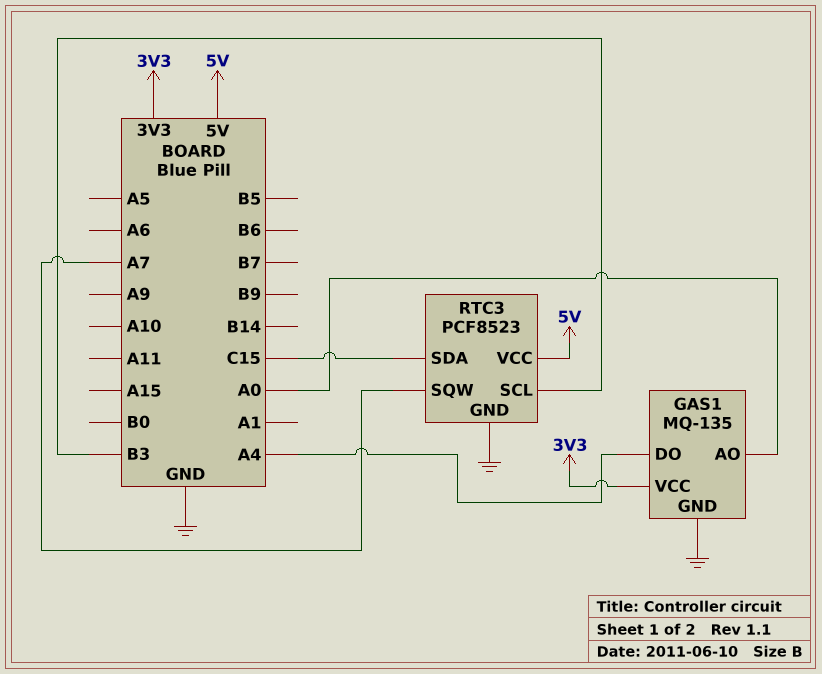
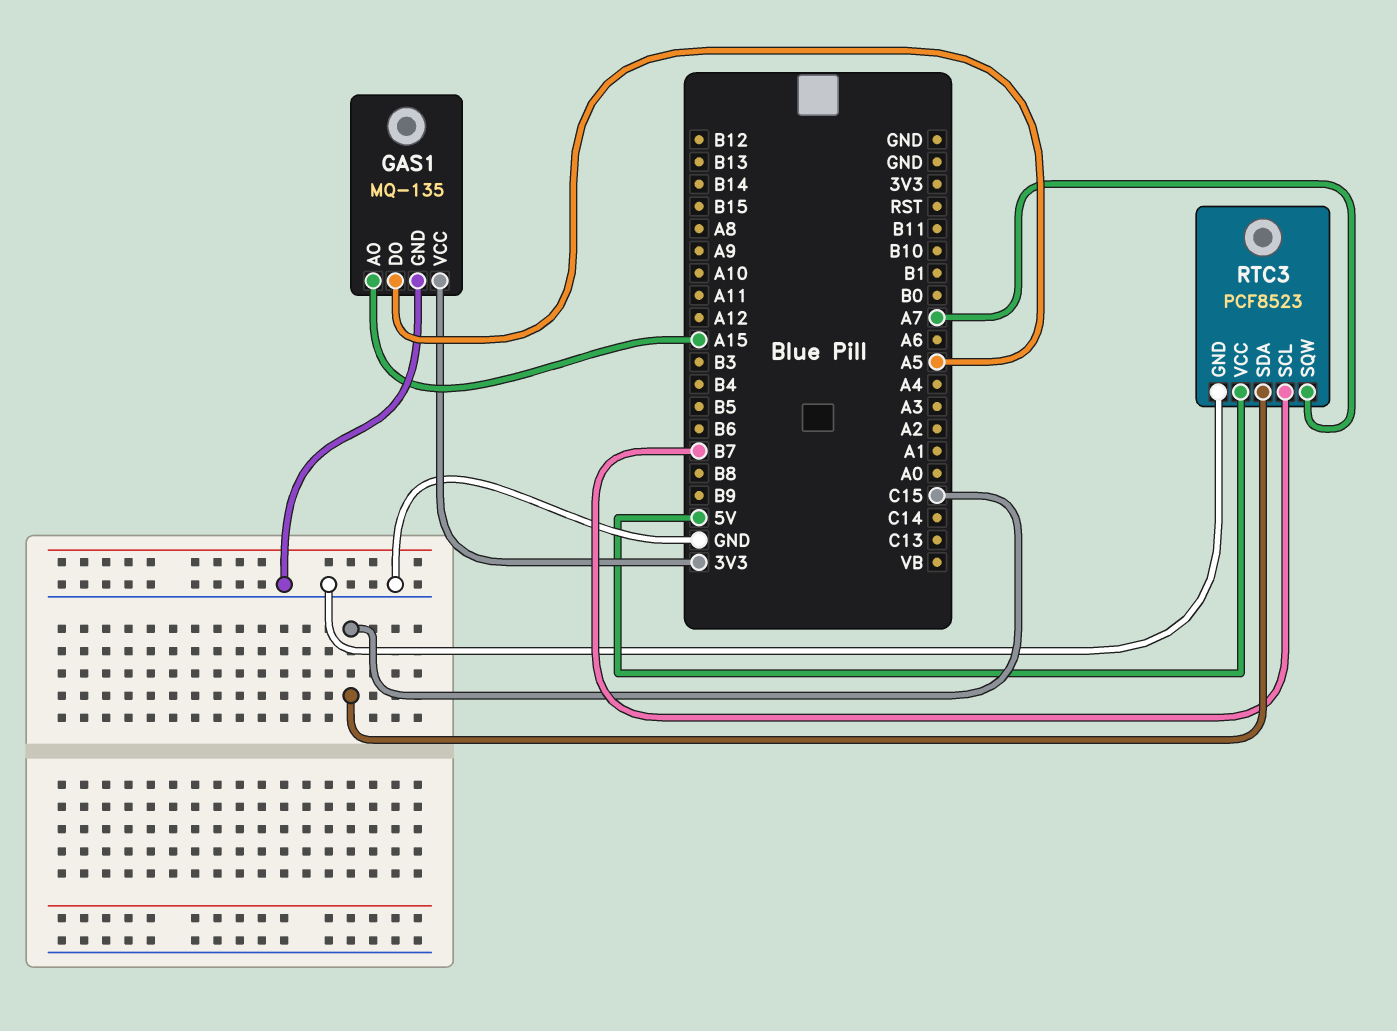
GAS1 pin AO: A0 -> A15
GAS1 pin DO: A4 -> A5
RTC3 pin SCL: B3 -> B7

